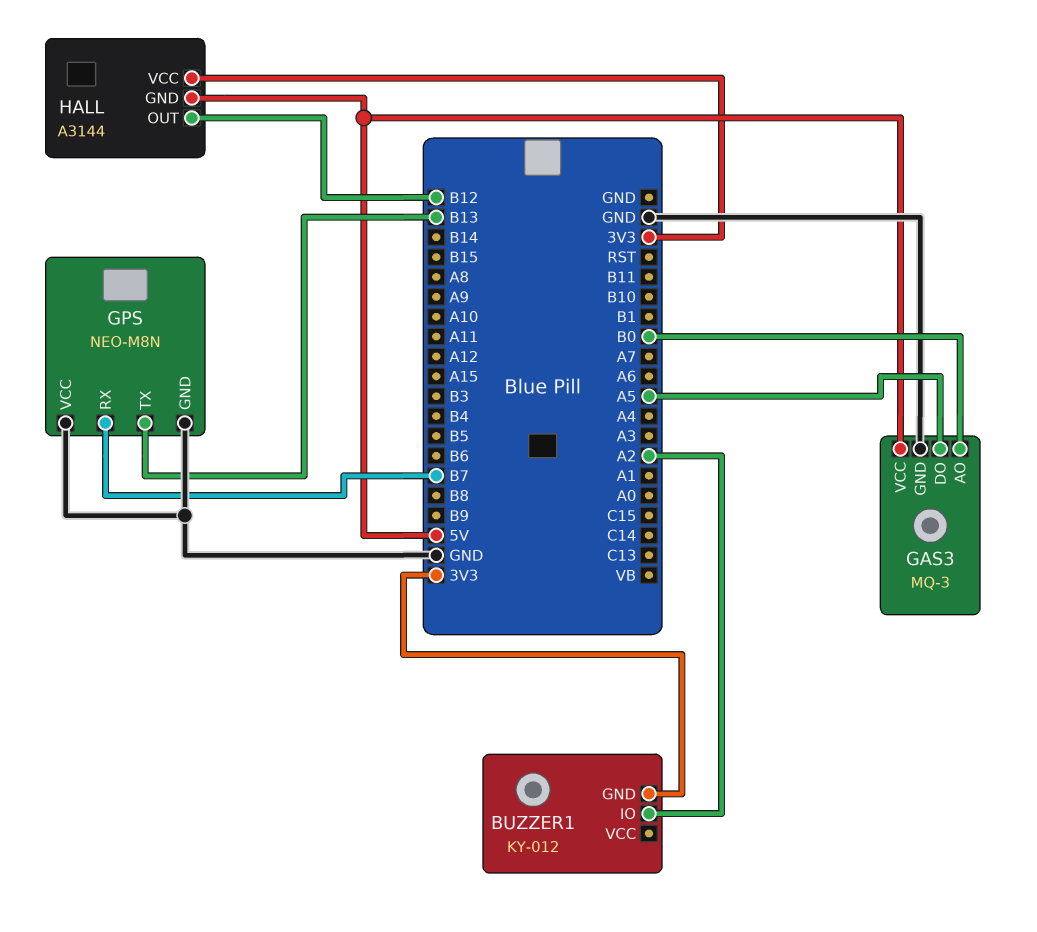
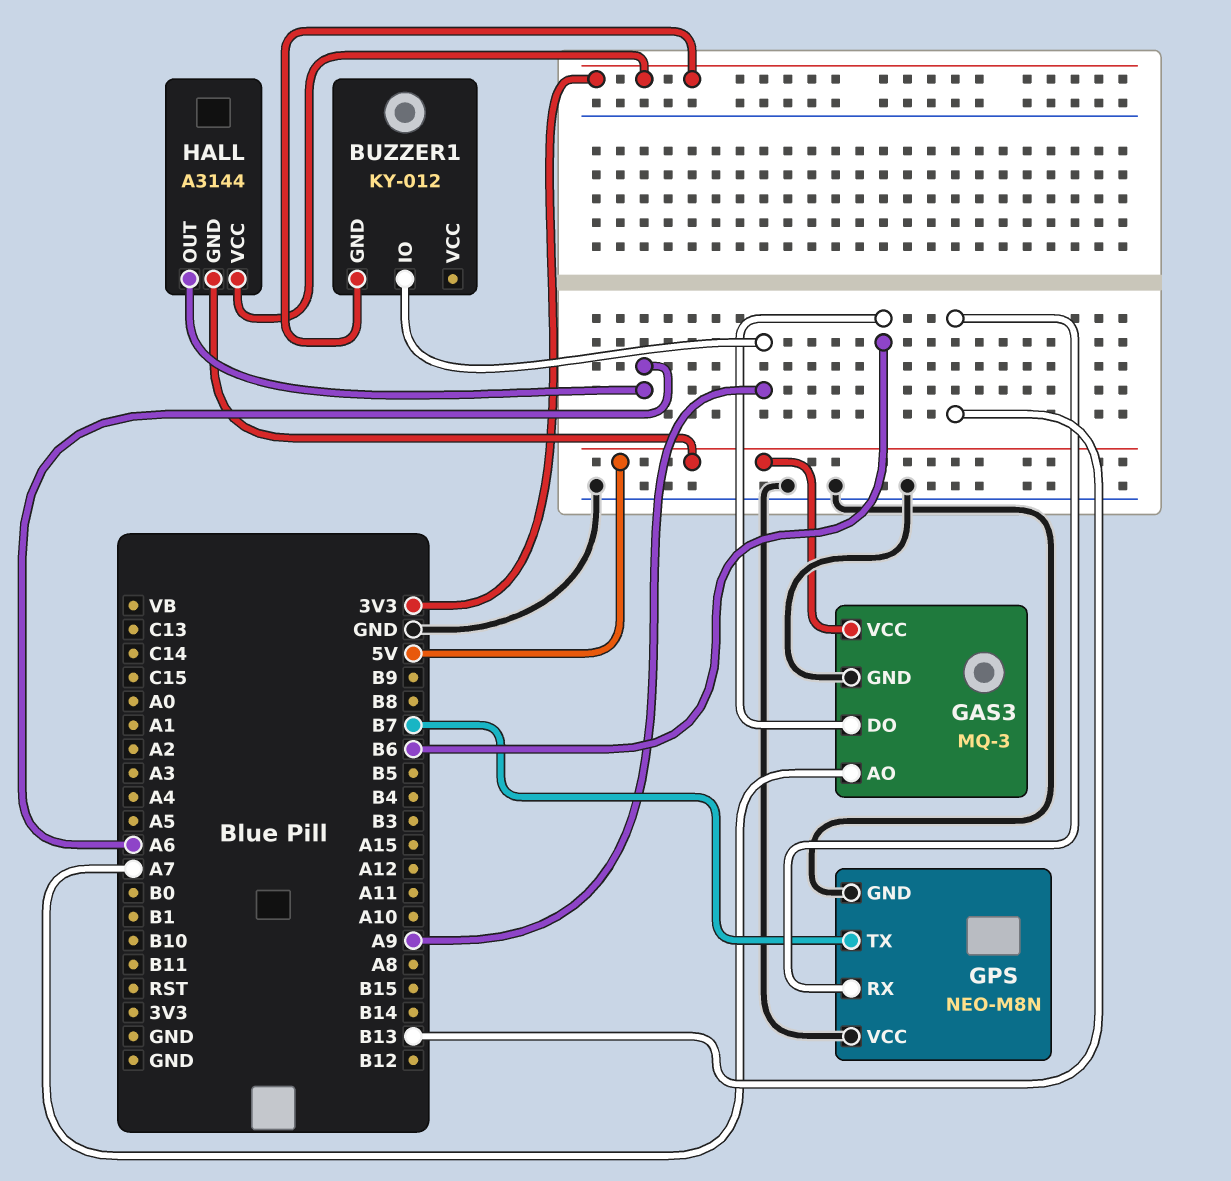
BUZZER1 pin IO: A2 -> A9
GAS3 pin AO: B0 -> A7
GAS3 pin DO: A5 -> B6
GPS pin RX: B7 -> B13
GPS pin TX: B13 -> B7
HALL pin OUT: B12 -> A6

